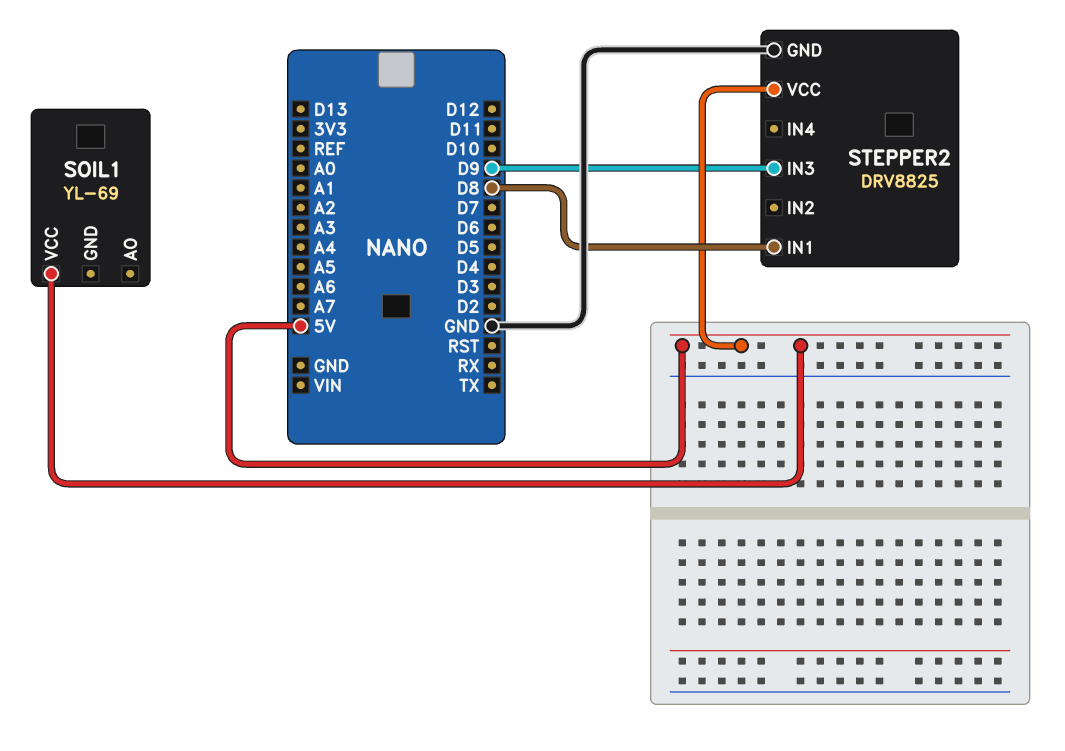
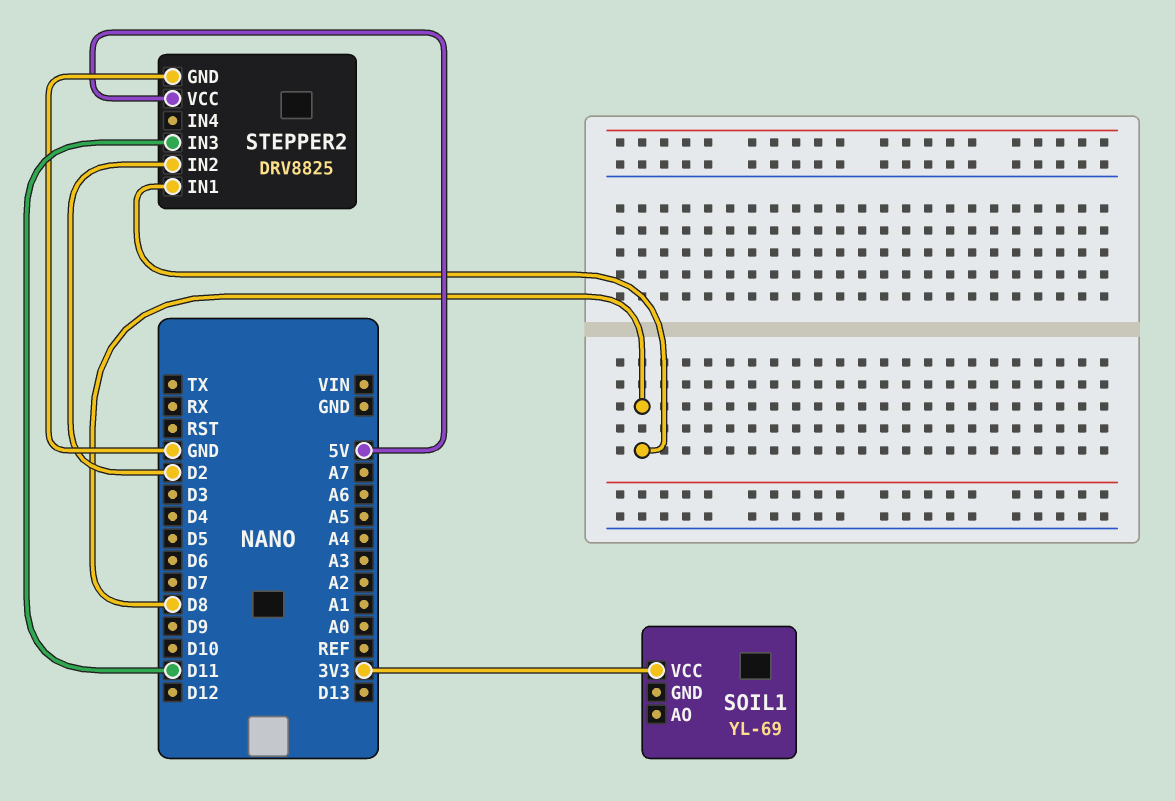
SOIL1 pin VCC: 5V -> 3V3
STEPPER2 pin IN2: none -> D2
STEPPER2 pin IN3: D9 -> D11

